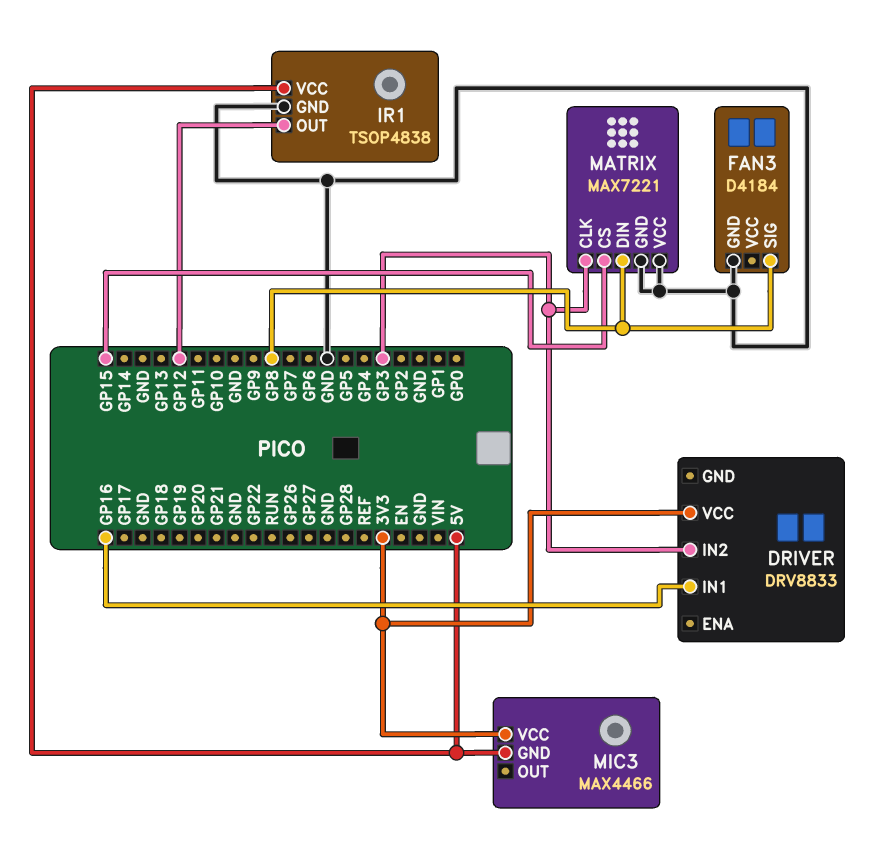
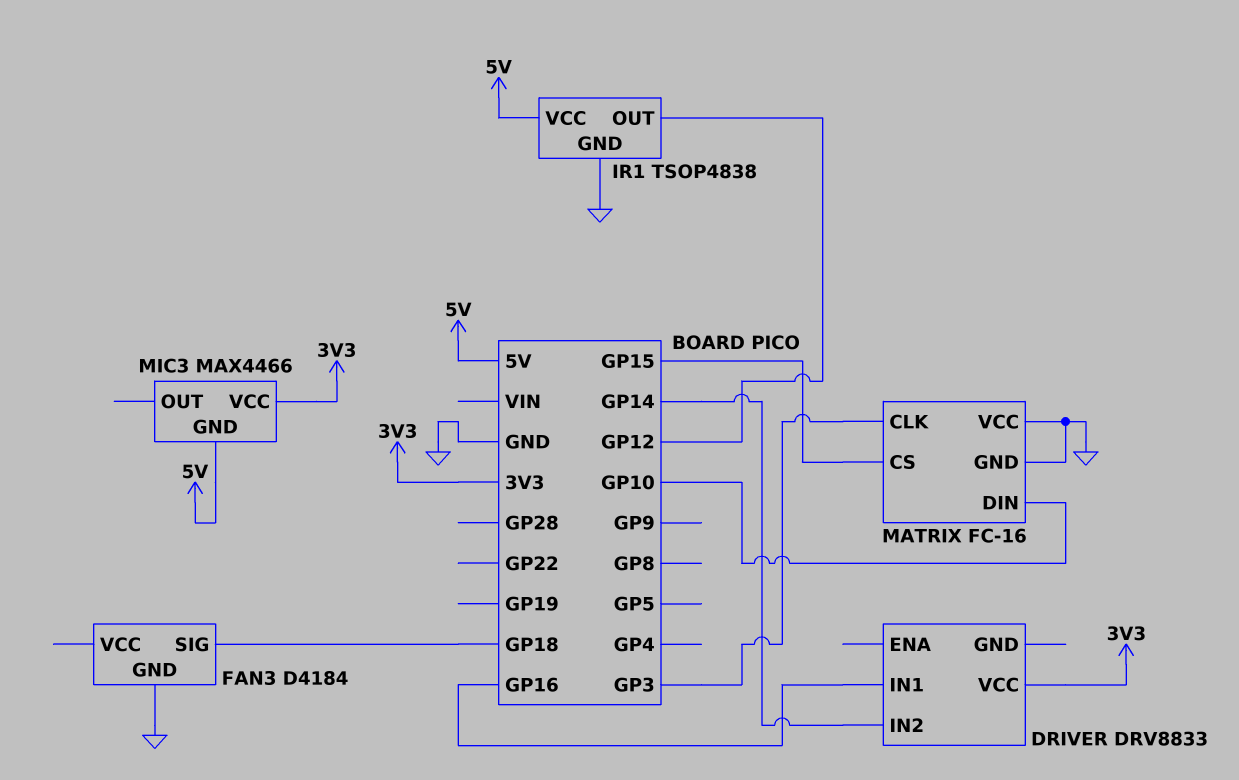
DRIVER pin IN2: GP3 -> GP14
FAN3 pin SIG: GP8 -> GP18
MATRIX: MAX7221 -> FC-16
MATRIX pin DIN: GP8 -> GP10

